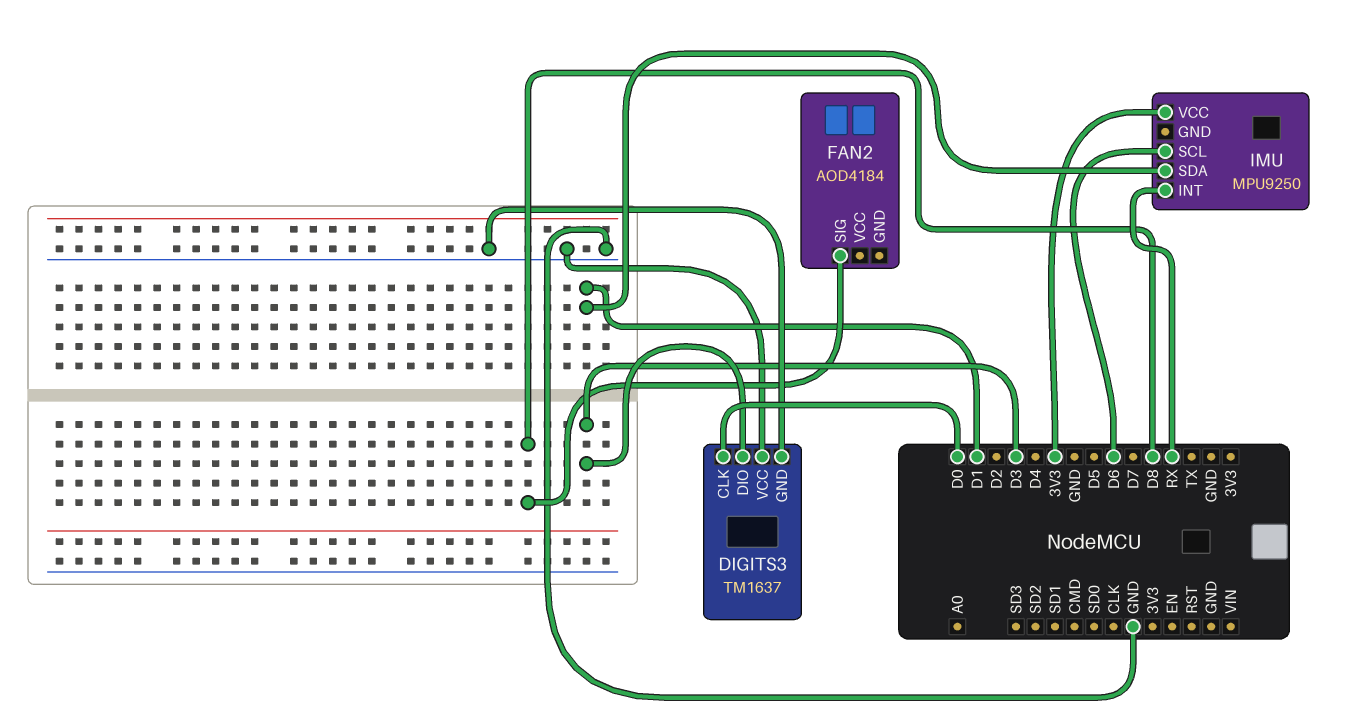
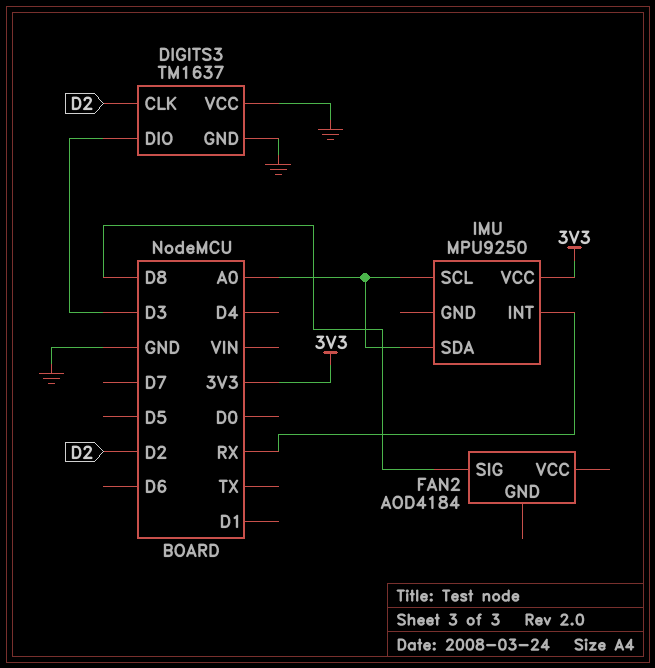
DIGITS3 pin CLK: D0 -> D2
IMU pin SCL: D6 -> A0
IMU pin SDA: D1 -> A0

